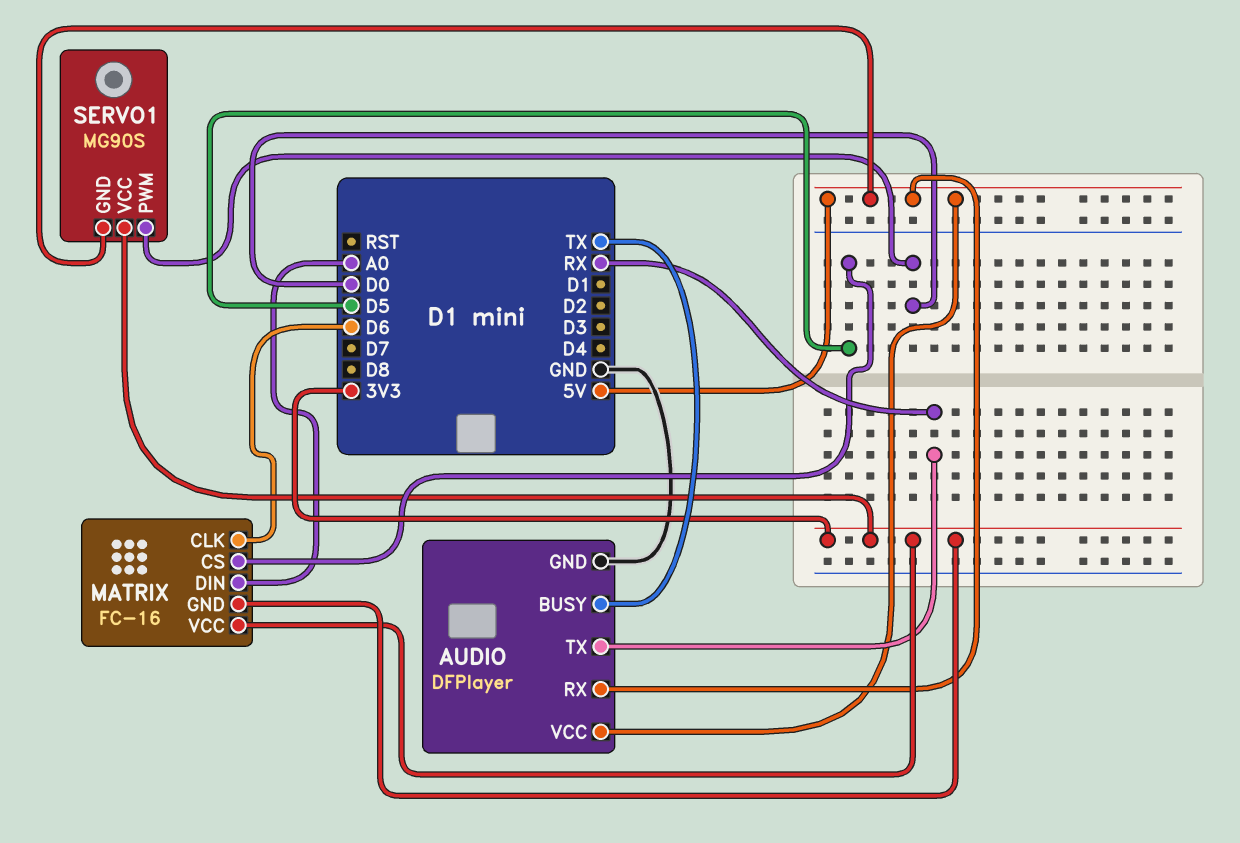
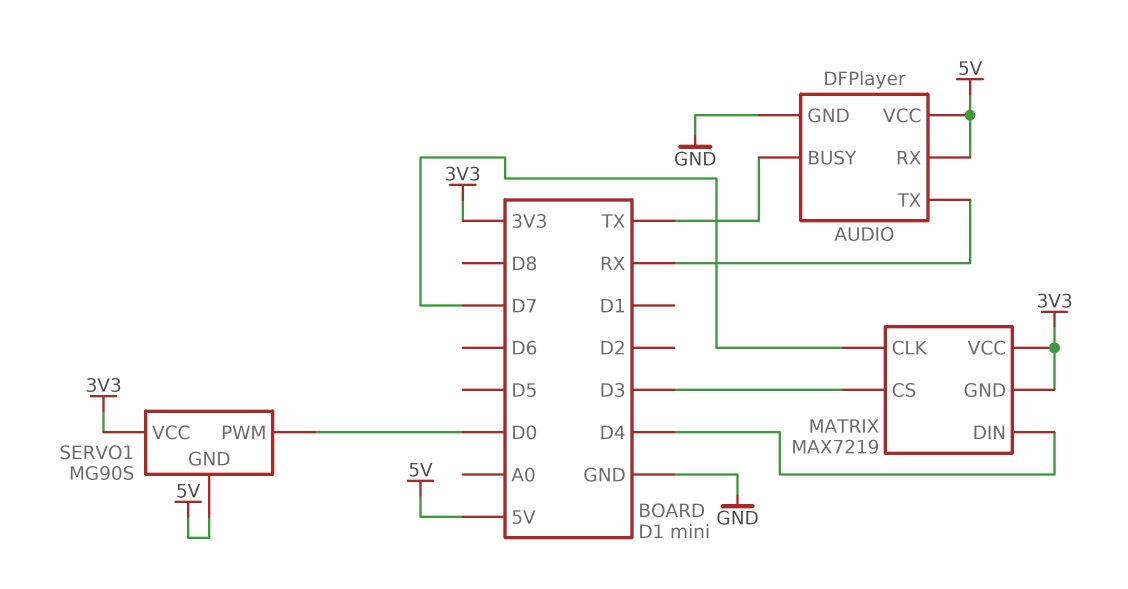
MATRIX: FC-16 -> MAX7219
MATRIX pin CLK: D6 -> D7
MATRIX pin CS: D5 -> D3
MATRIX pin DIN: A0 -> D4

